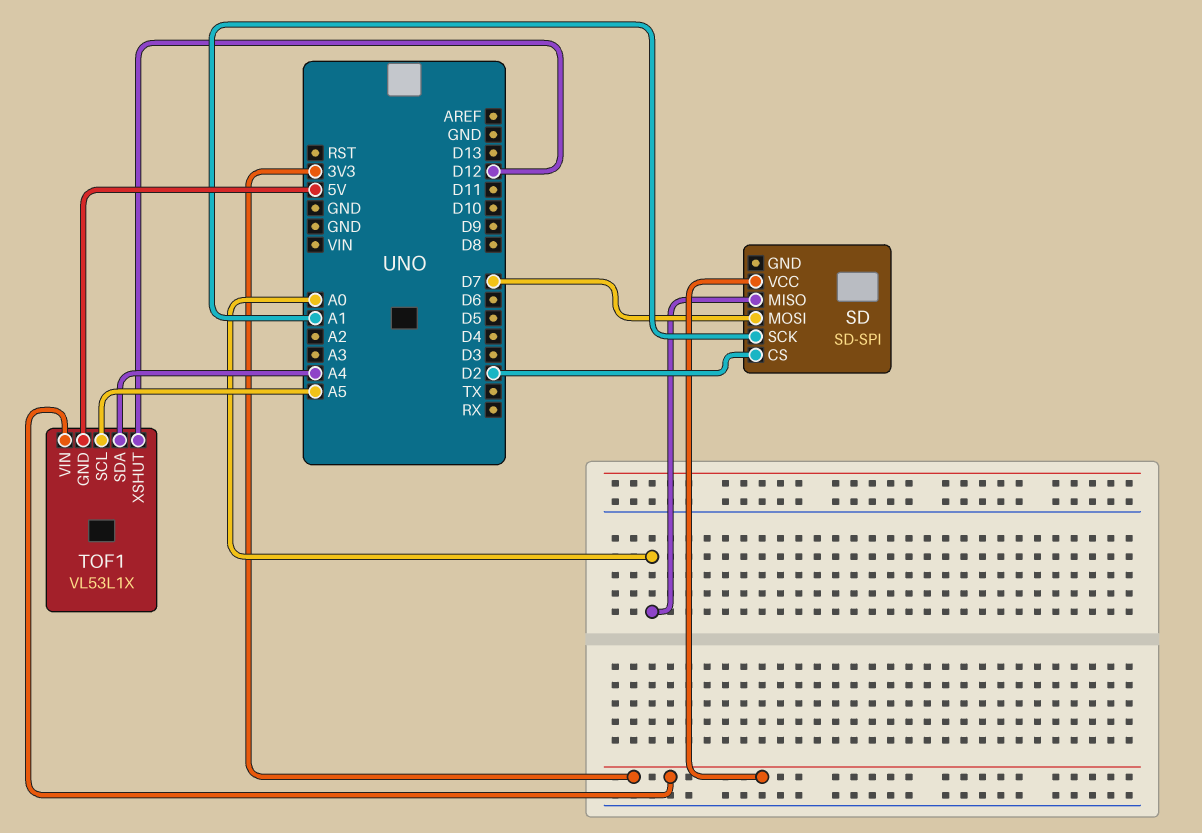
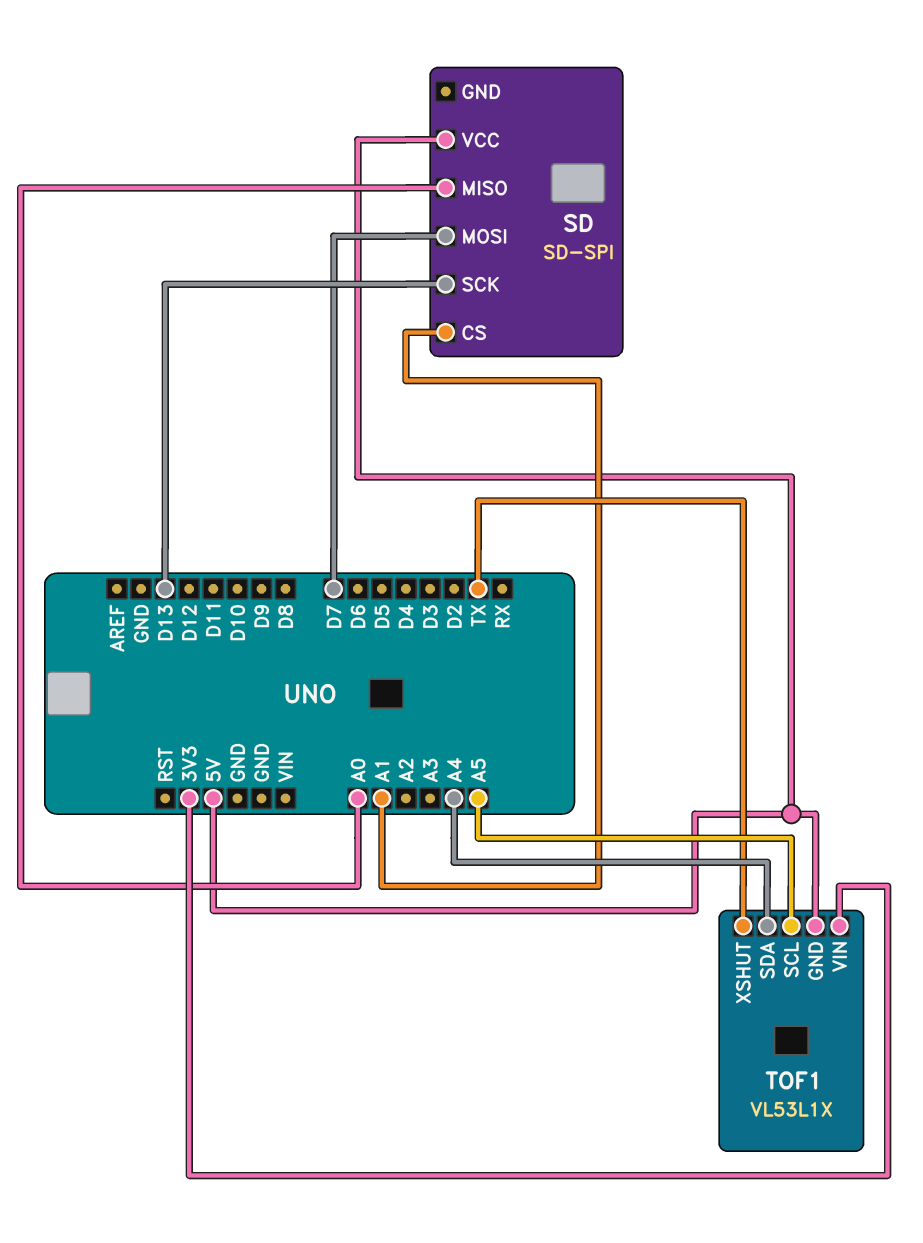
SD pin CS: D2 -> A1
SD pin SCK: A1 -> D13
SD pin VCC: 3V3 -> 5V
TOF1 pin XSHUT: D12 -> TX

